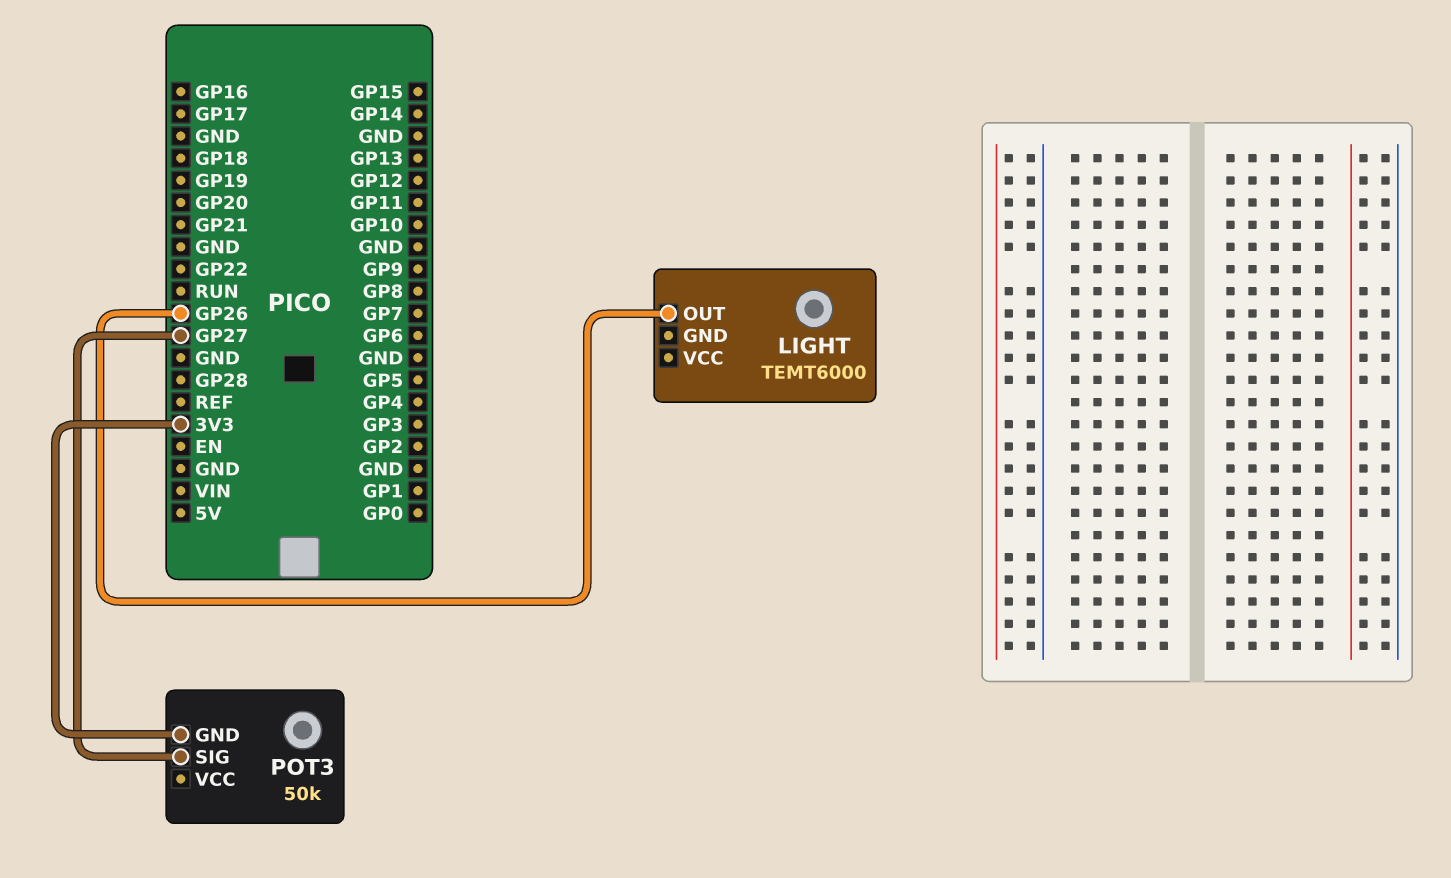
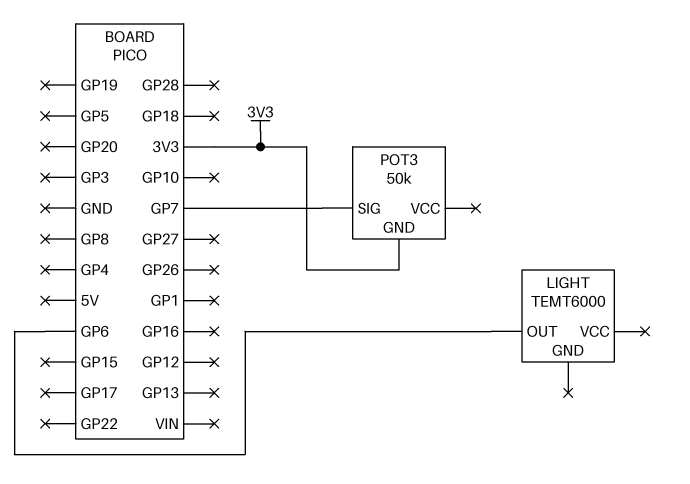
LIGHT pin OUT: GP26 -> GP6
POT3 pin SIG: GP27 -> GP7

